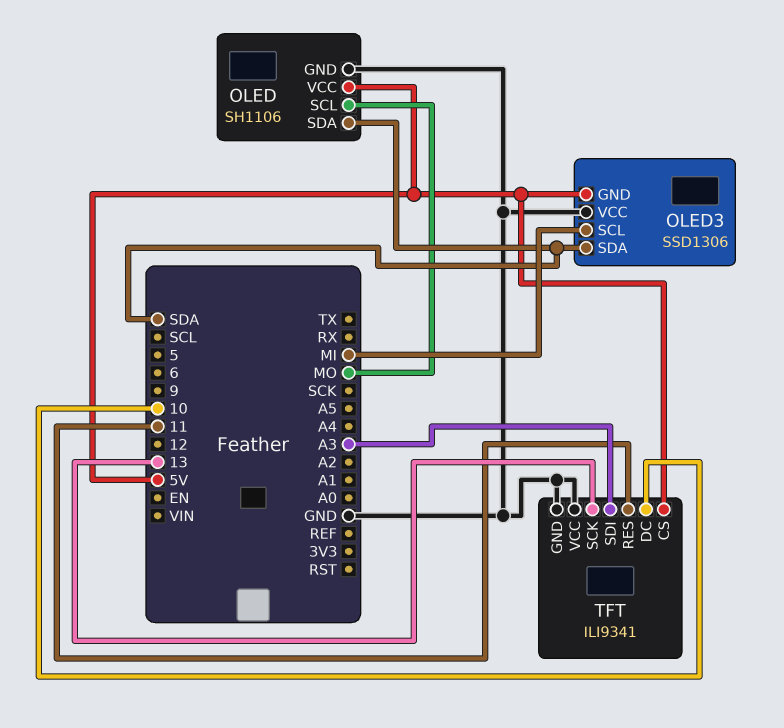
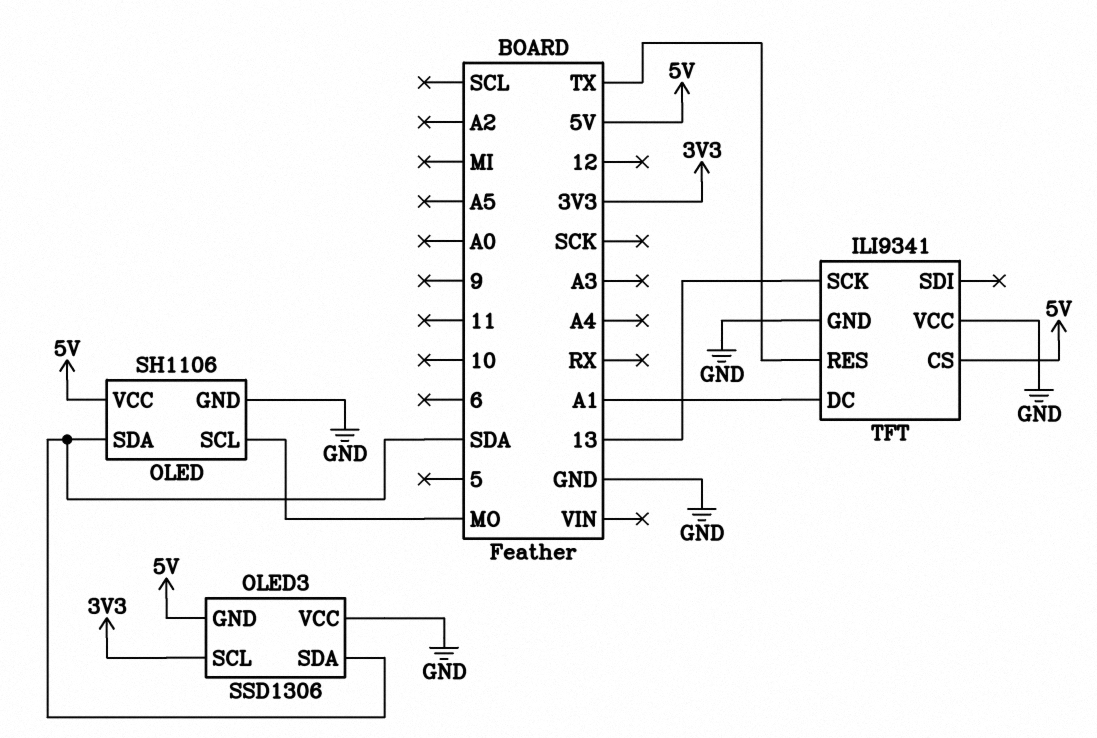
OLED3 pin SCL: MI -> 3V3
TFT pin DC: 10 -> A1
TFT pin RES: 11 -> TX
TFT pin SDI: A3 -> none

